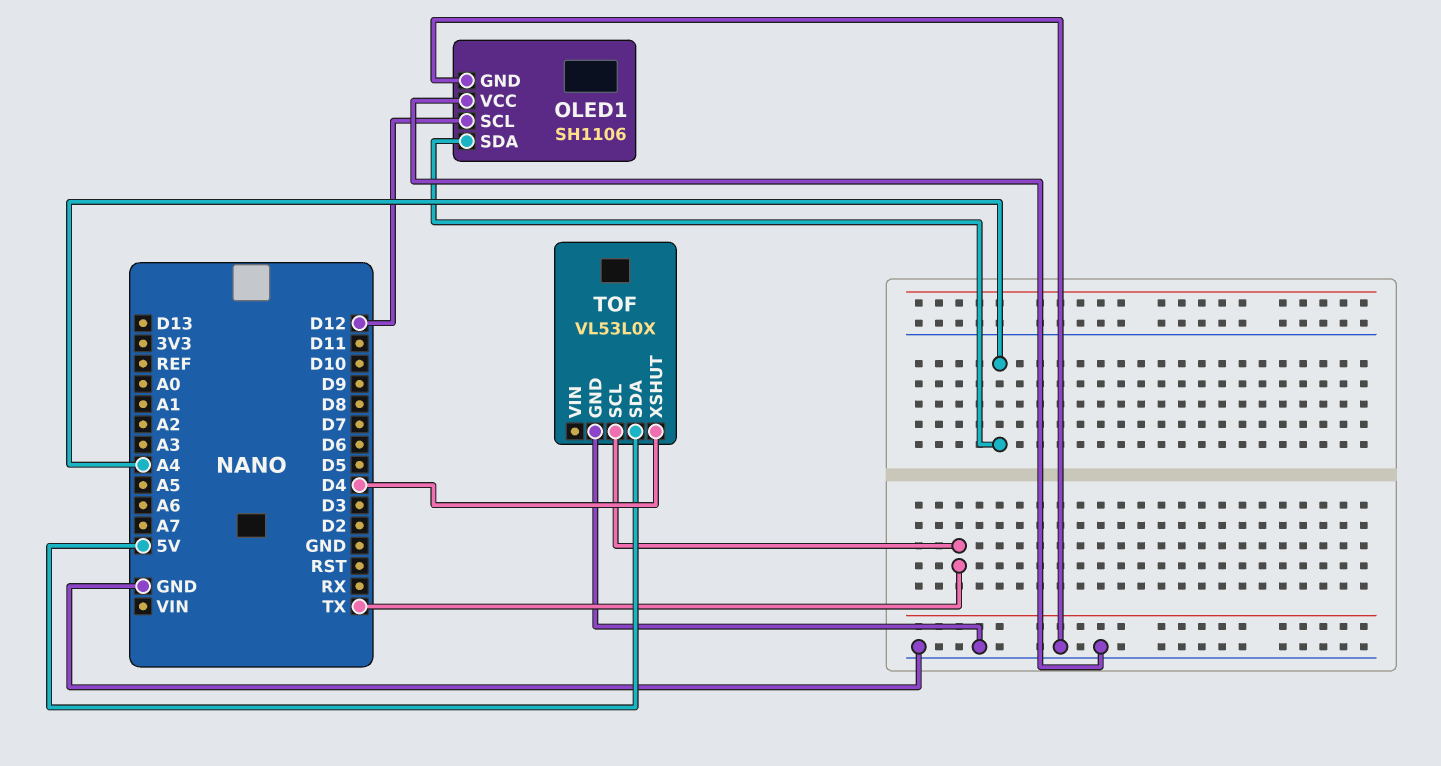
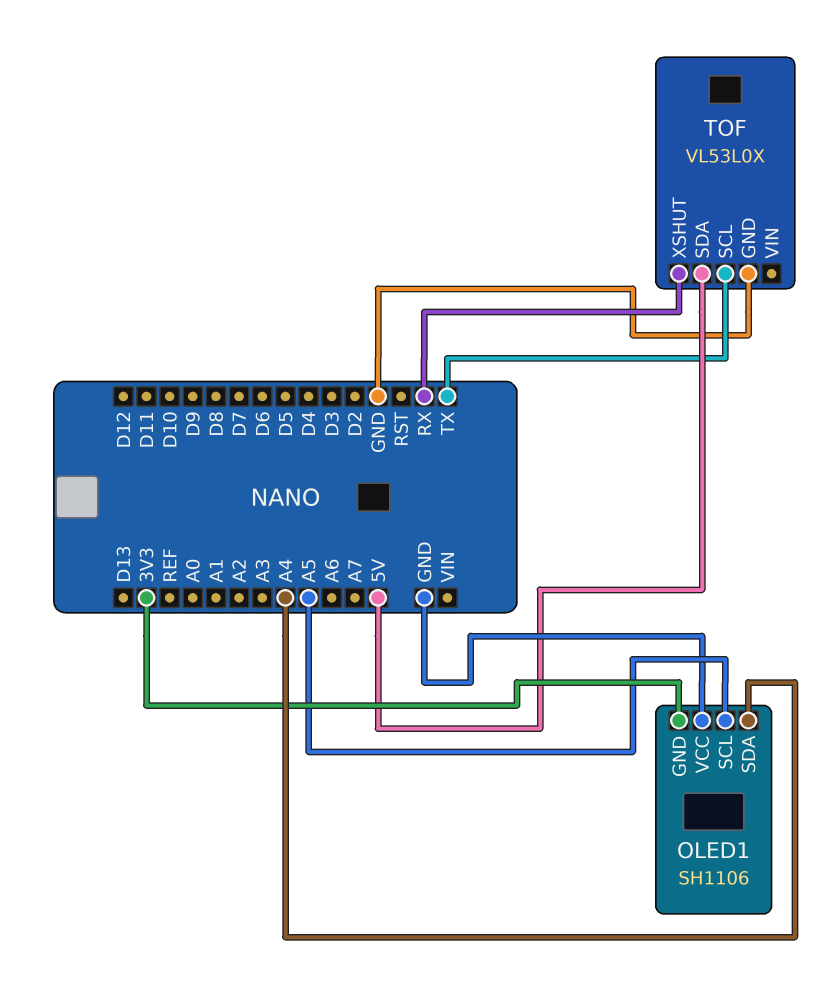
OLED1 pin GND: GND -> 3V3
OLED1 pin SCL: D12 -> A5
TOF pin XSHUT: D4 -> RX

